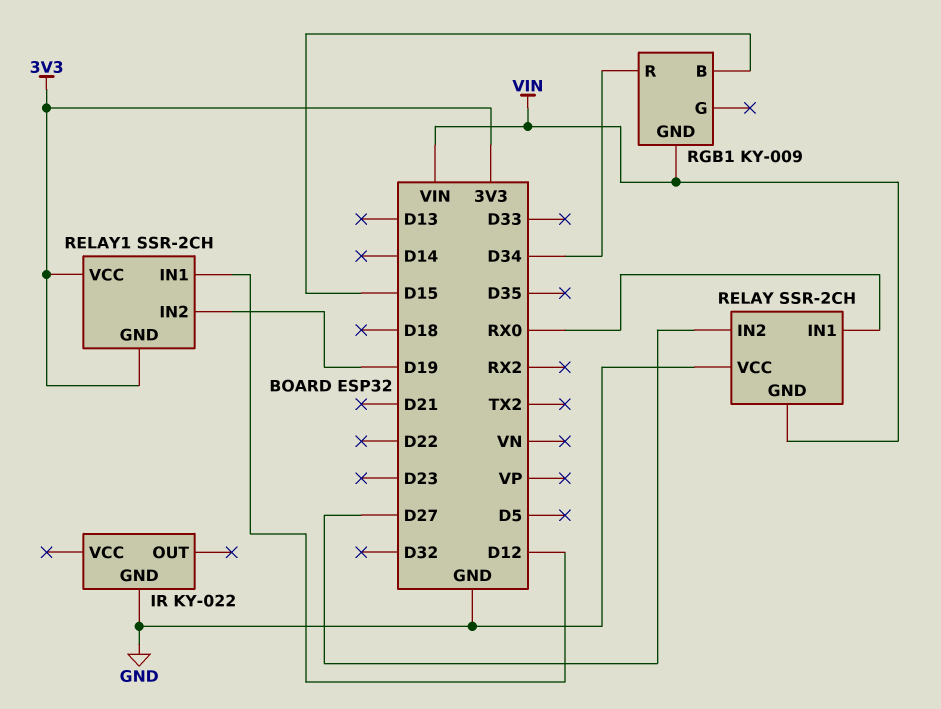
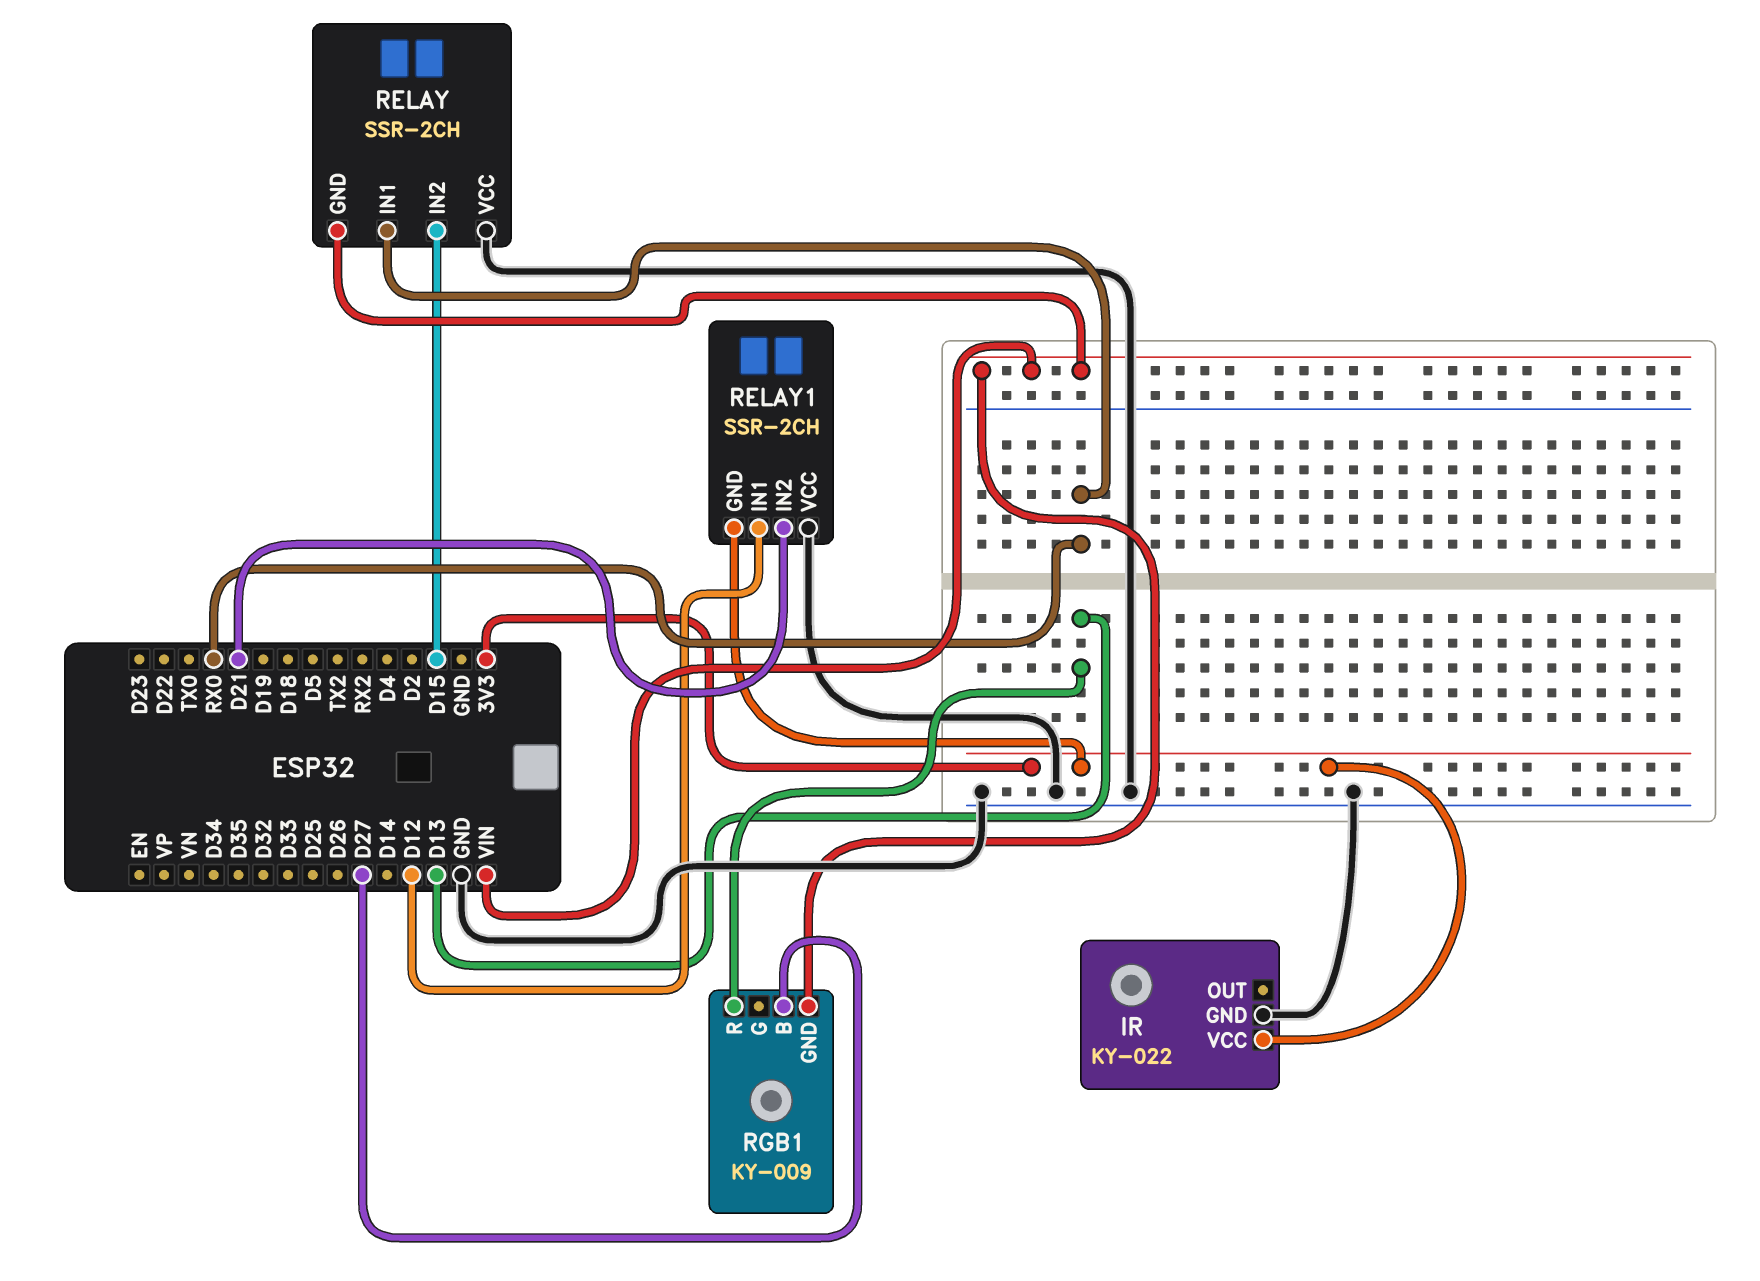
IR pin VCC: none -> 3V3
RELAY pin IN2: D27 -> D15
RELAY1 pin IN2: D19 -> D21
RELAY1 pin VCC: 3V3 -> GND
RGB1 pin B: D15 -> D27
RGB1 pin R: D34 -> D13

